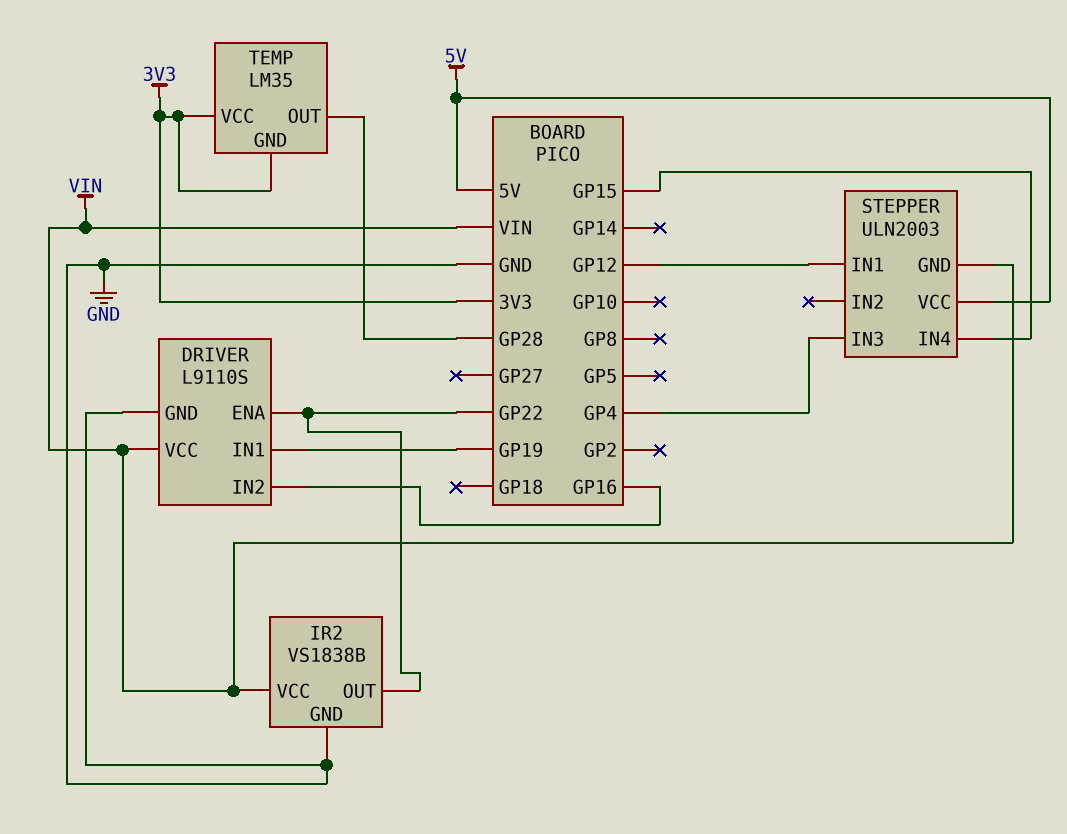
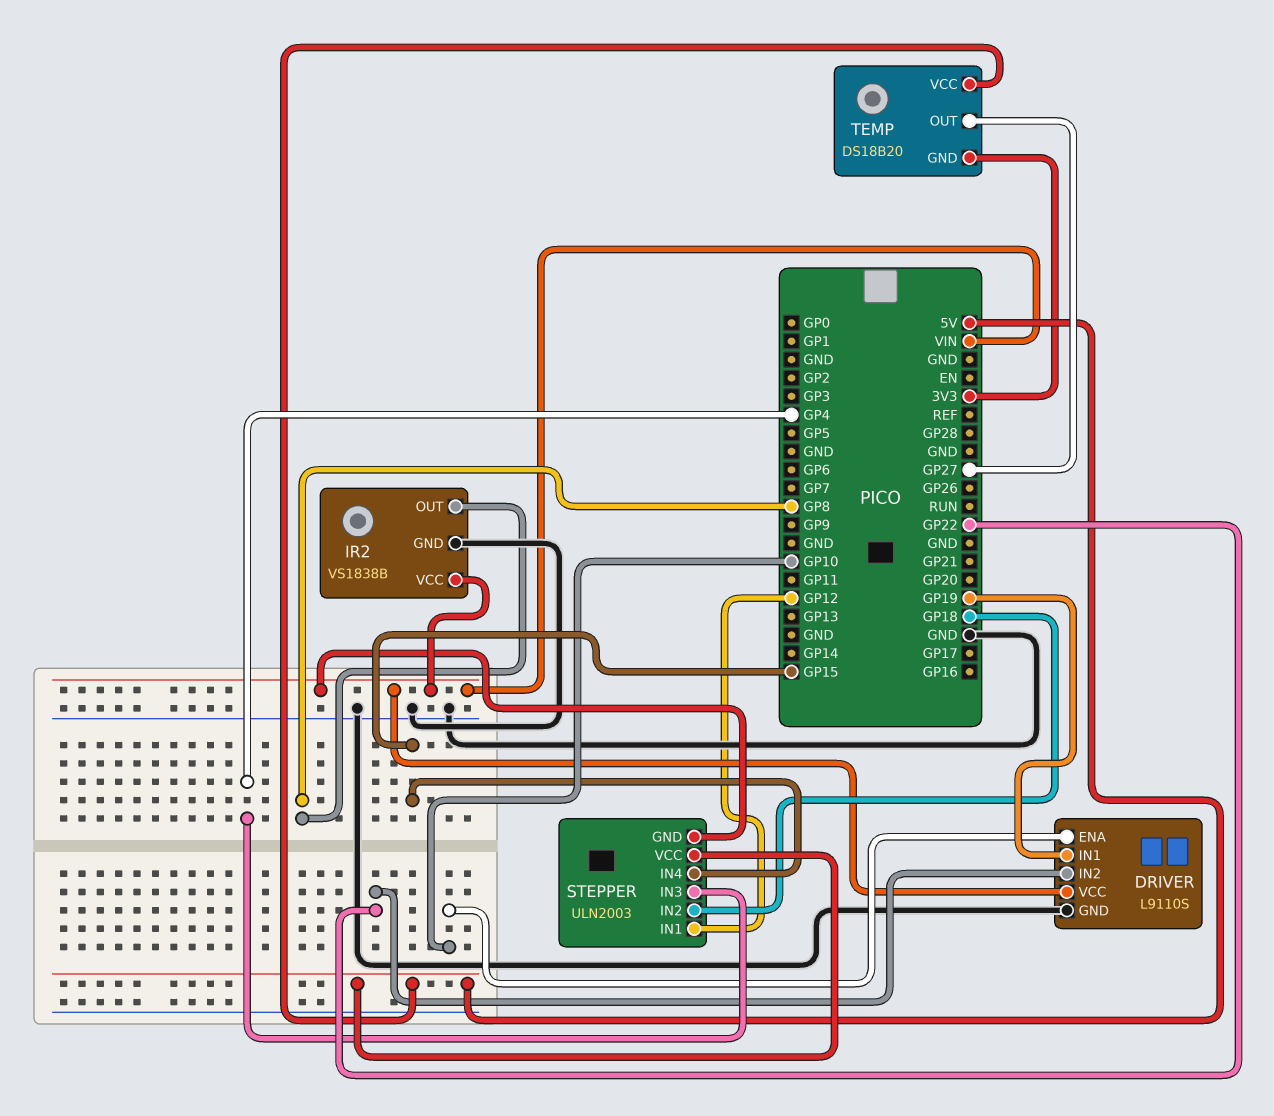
DRIVER pin ENA: GP22 -> GP10
DRIVER pin IN2: GP16 -> GP22
IR2 pin OUT: GP22 -> GP8
STEPPER pin IN2: none -> GP18
TEMP: LM35 -> DS18B20
TEMP pin OUT: GP28 -> GP27
TEMP pin VCC: 3V3 -> 5V

